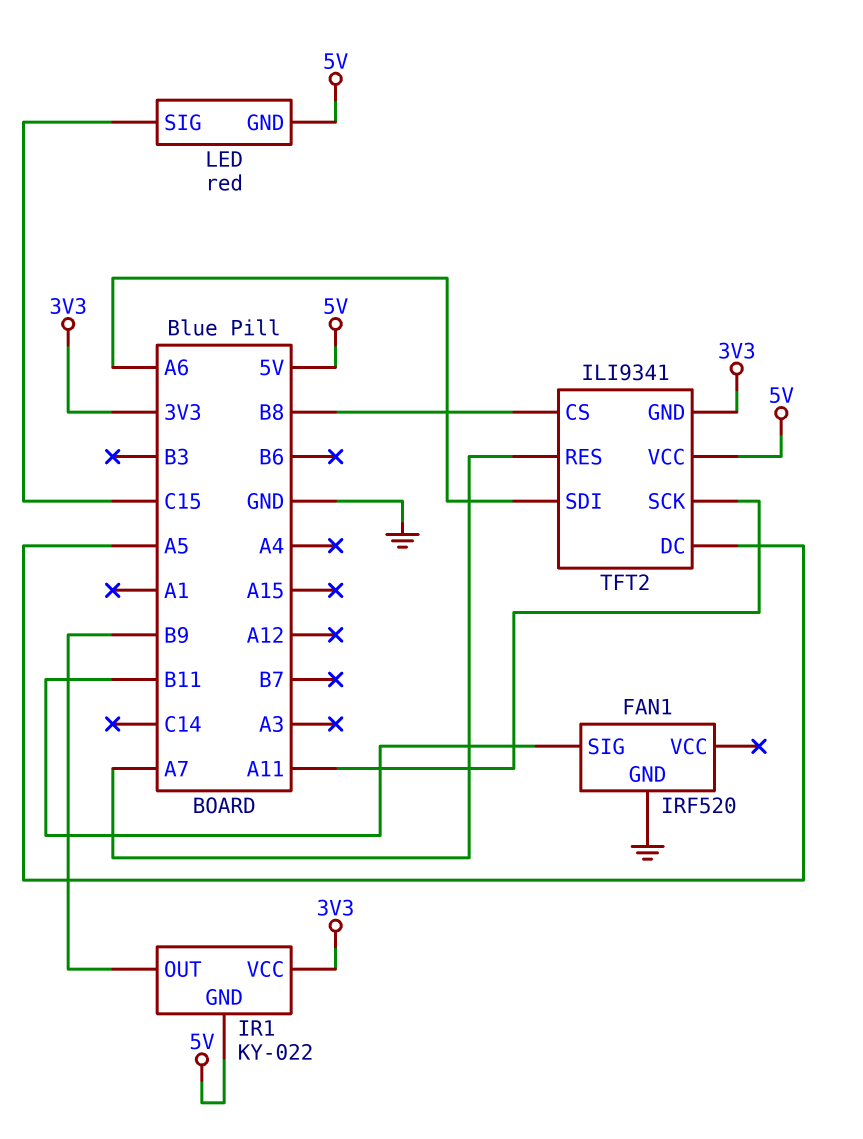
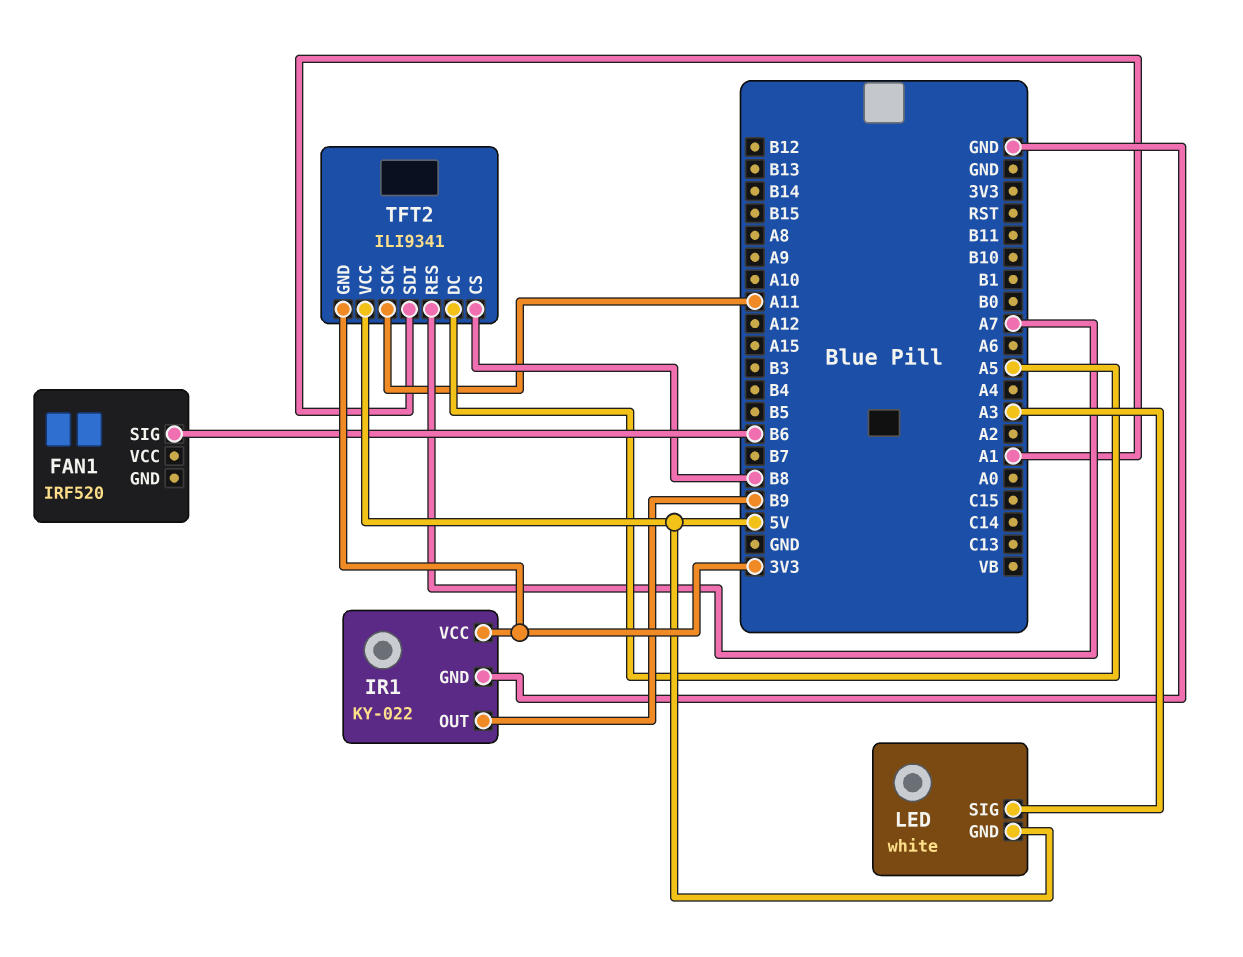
FAN1 pin GND: GND -> none
FAN1 pin SIG: B11 -> B6
IR1 pin GND: 5V -> GND
LED: red -> white
LED pin SIG: C15 -> A3
TFT2 pin SDI: A6 -> A1

